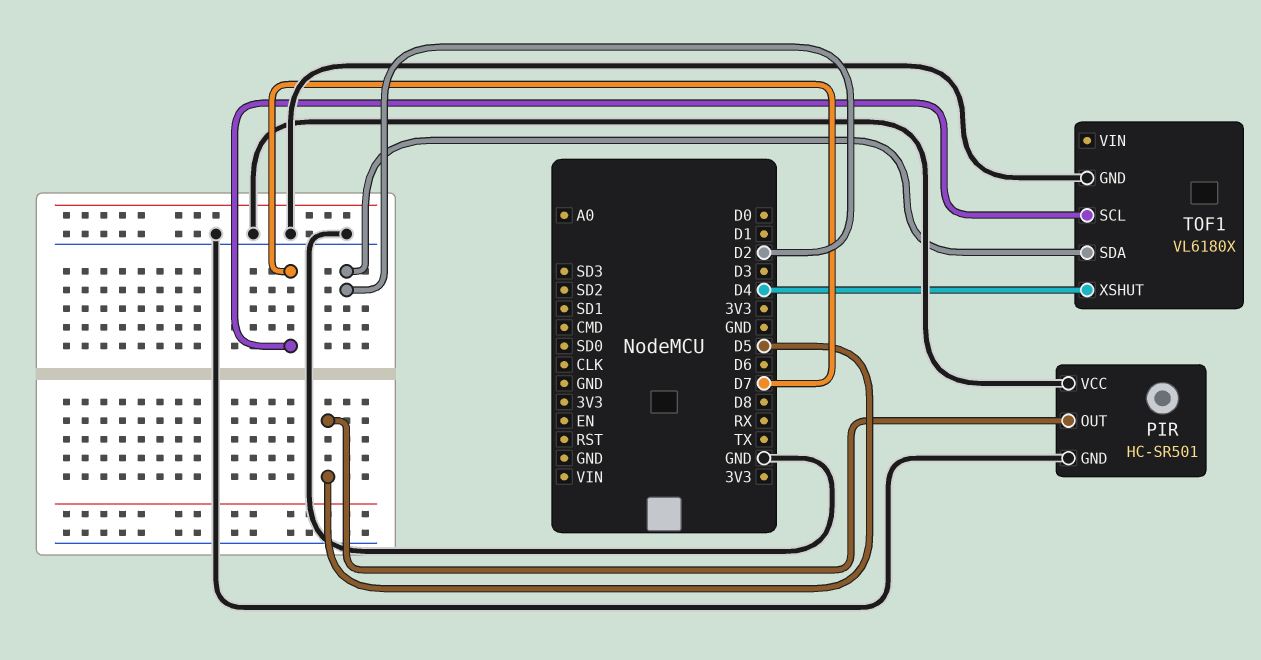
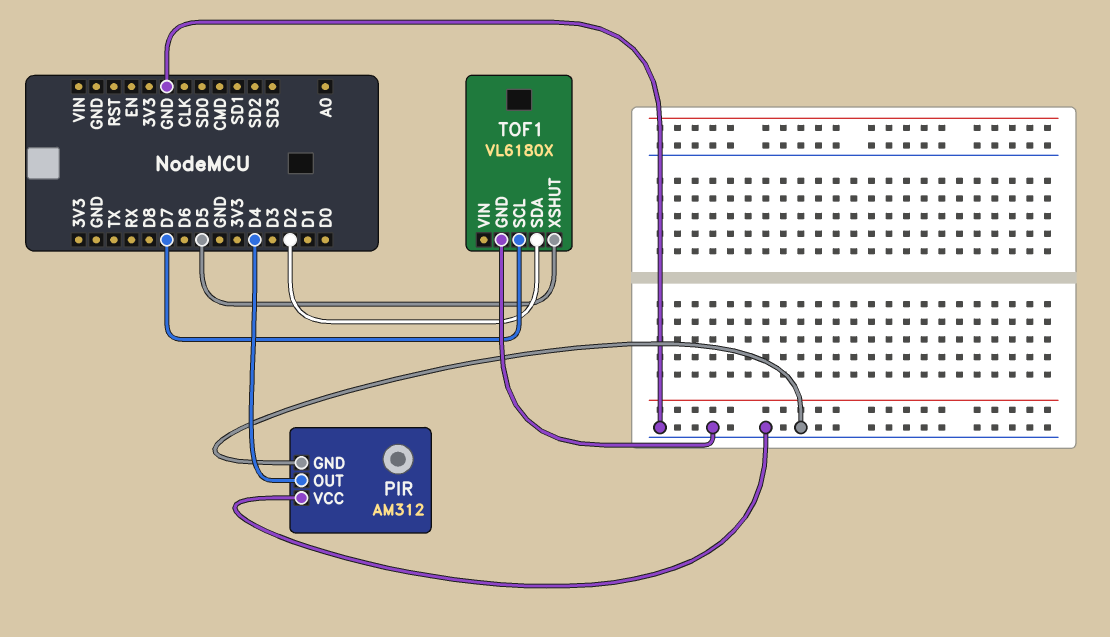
PIR: HC-SR501 -> AM312
PIR pin OUT: D5 -> D4
TOF1 pin XSHUT: D4 -> D5

